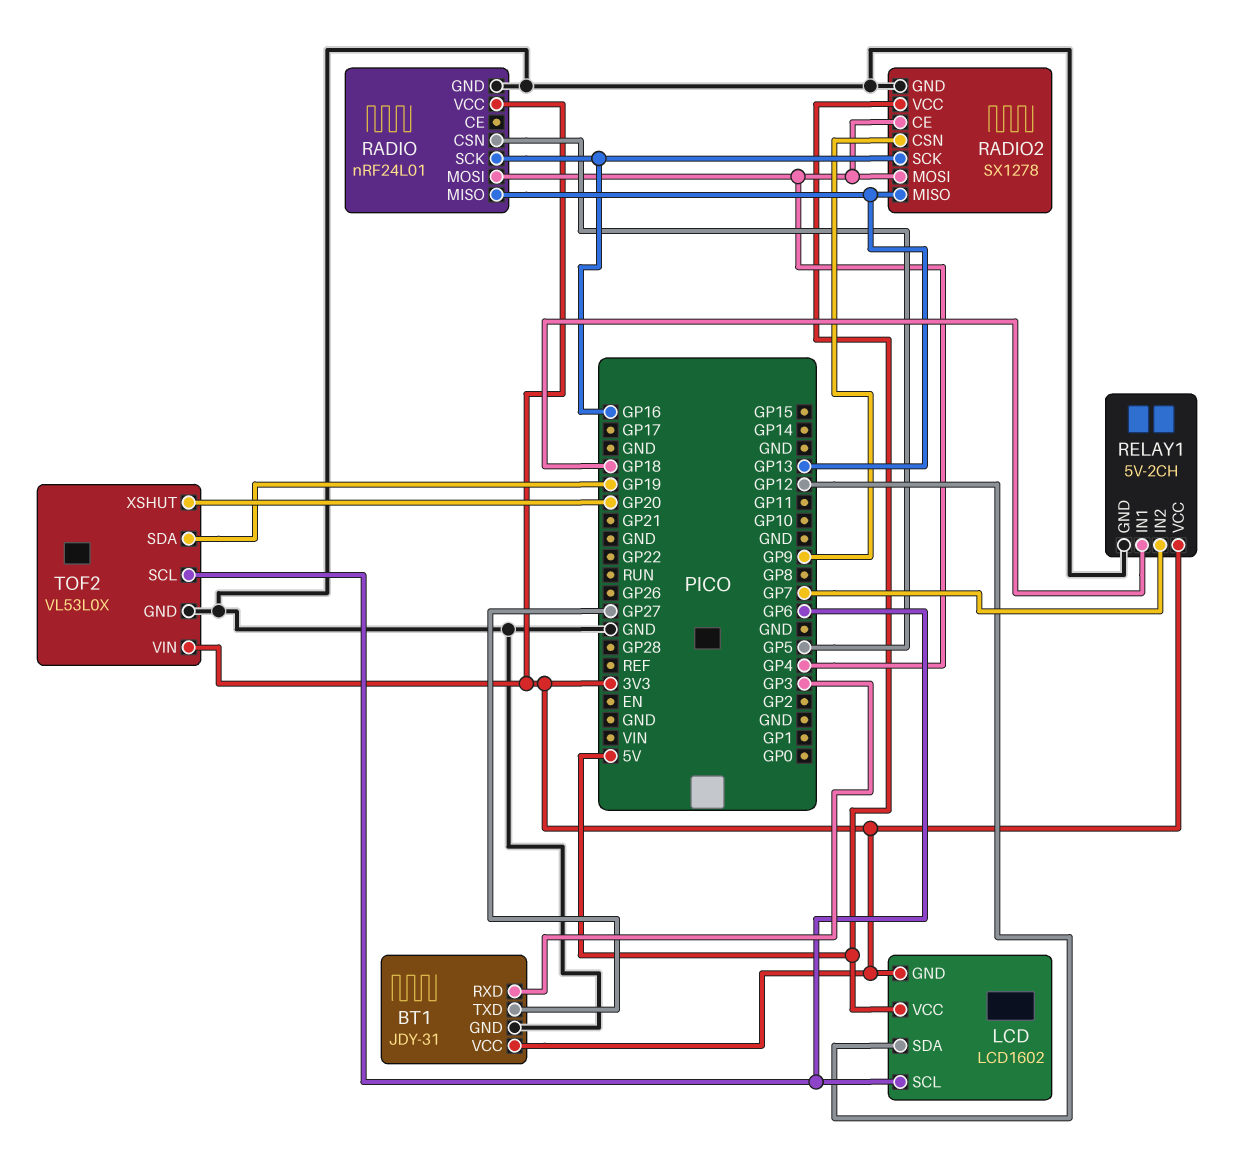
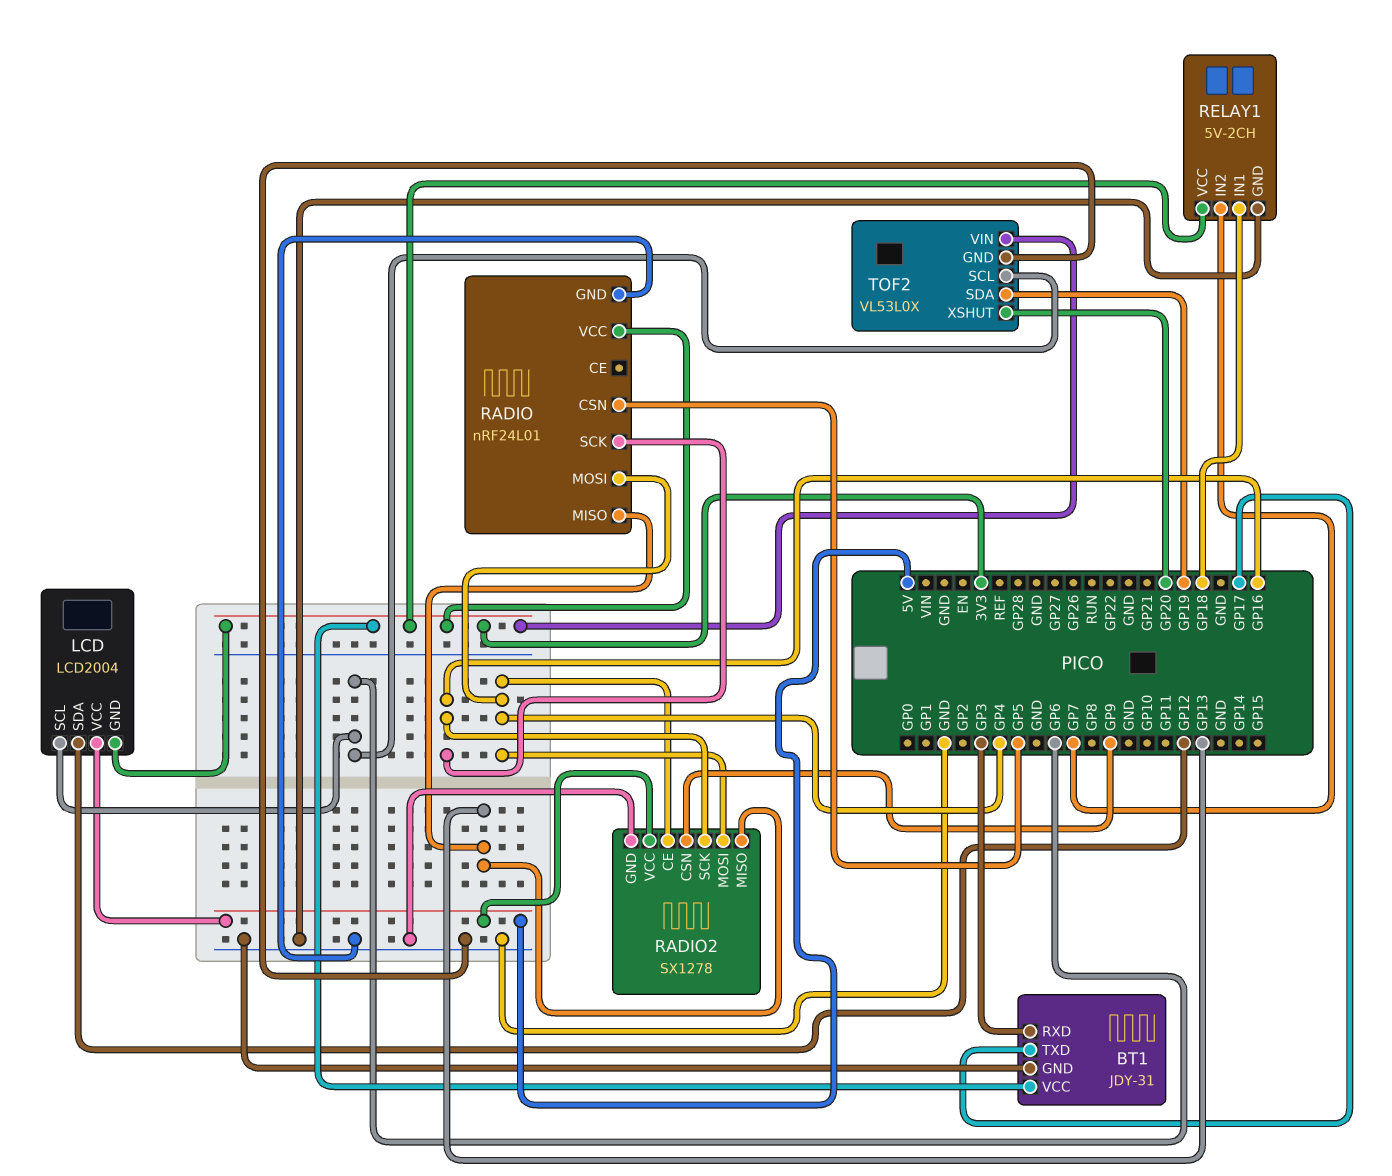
BT1 pin TXD: GP27 -> GP17
LCD: LCD1602 -> LCD2004

